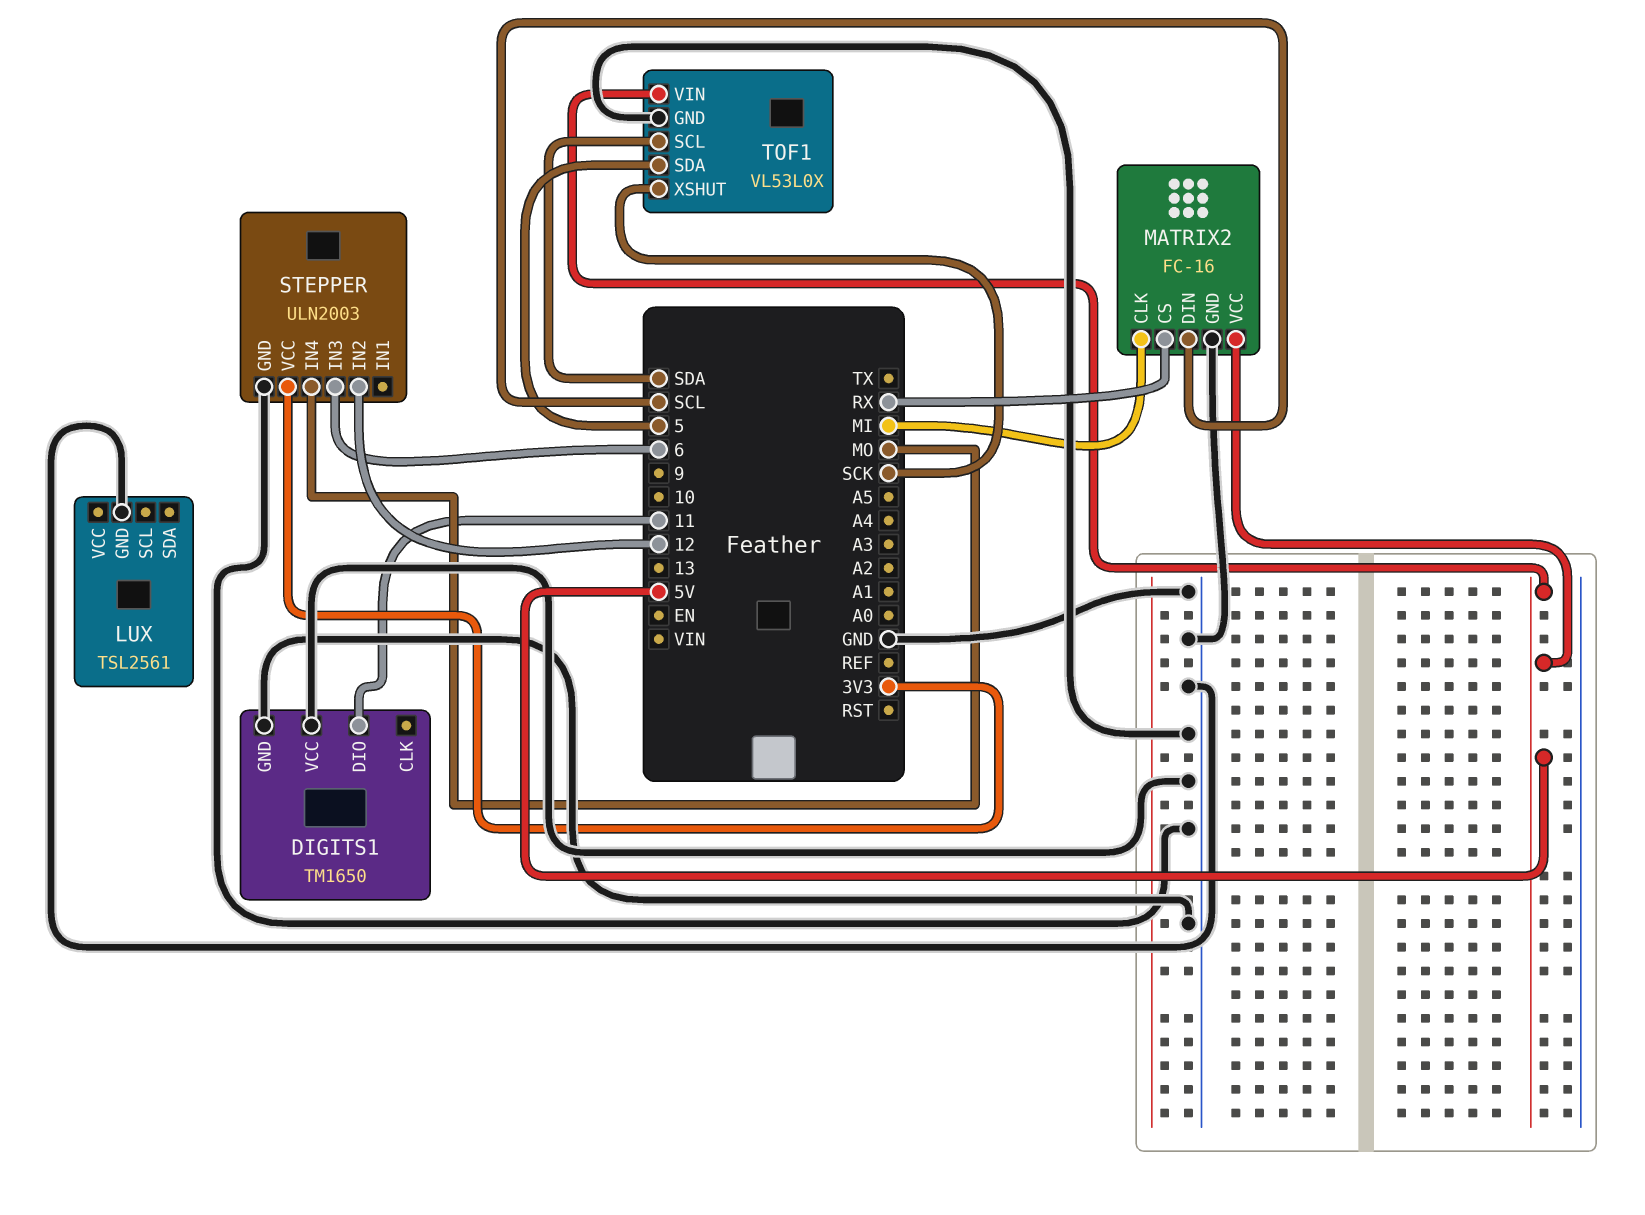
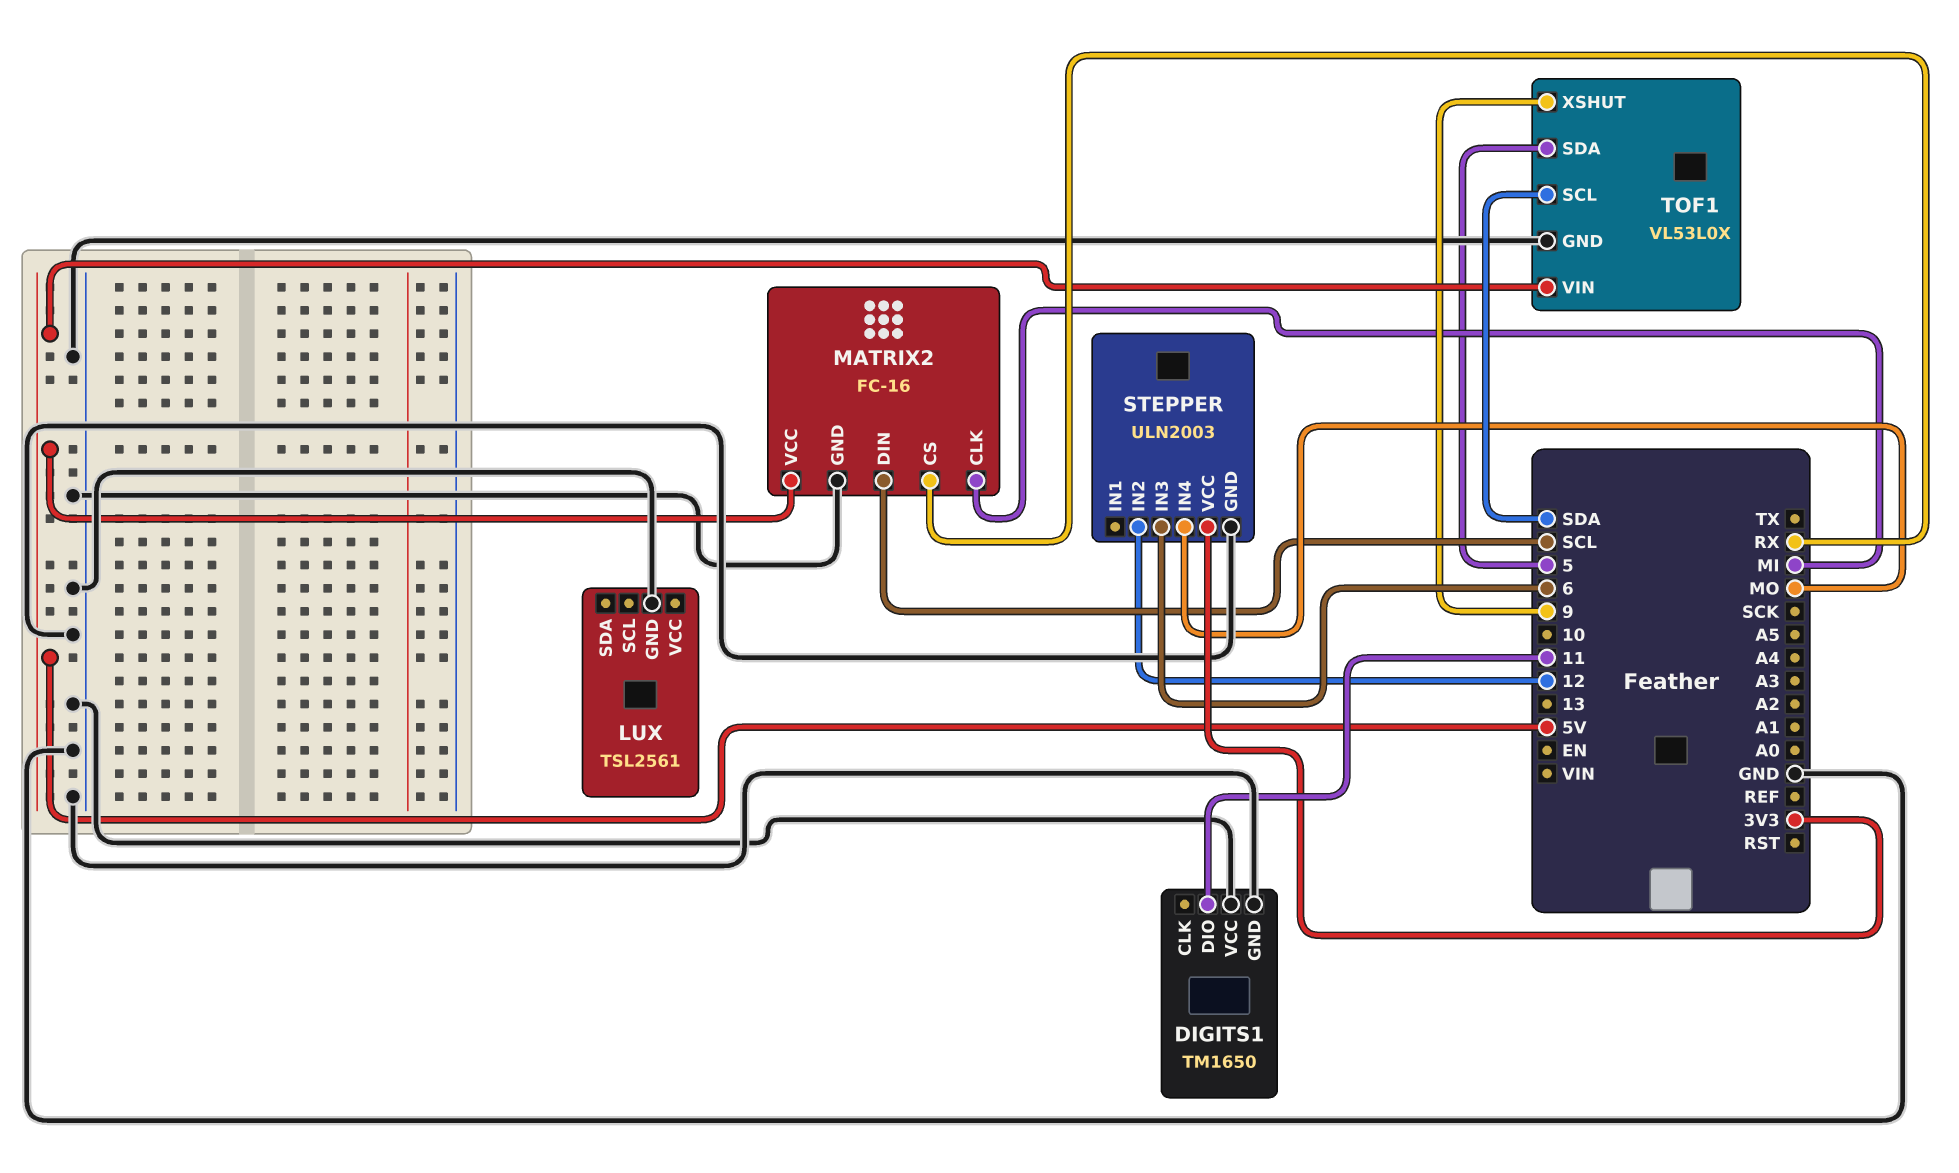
TOF1 pin XSHUT: SCK -> 9

